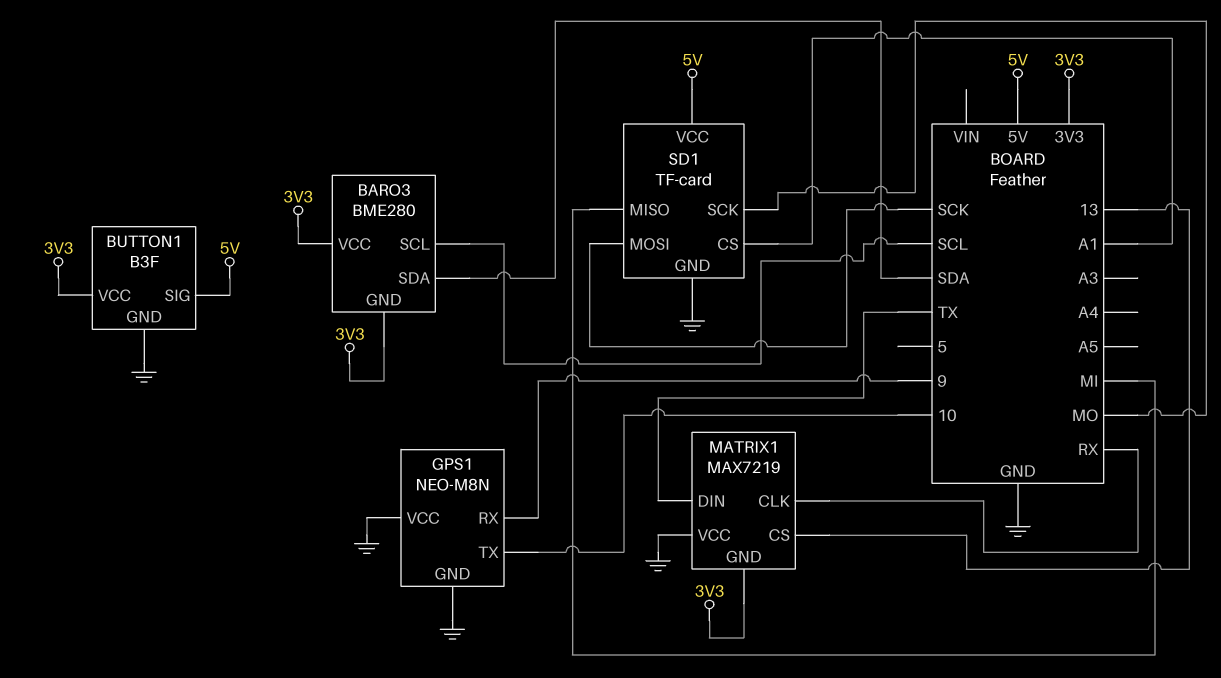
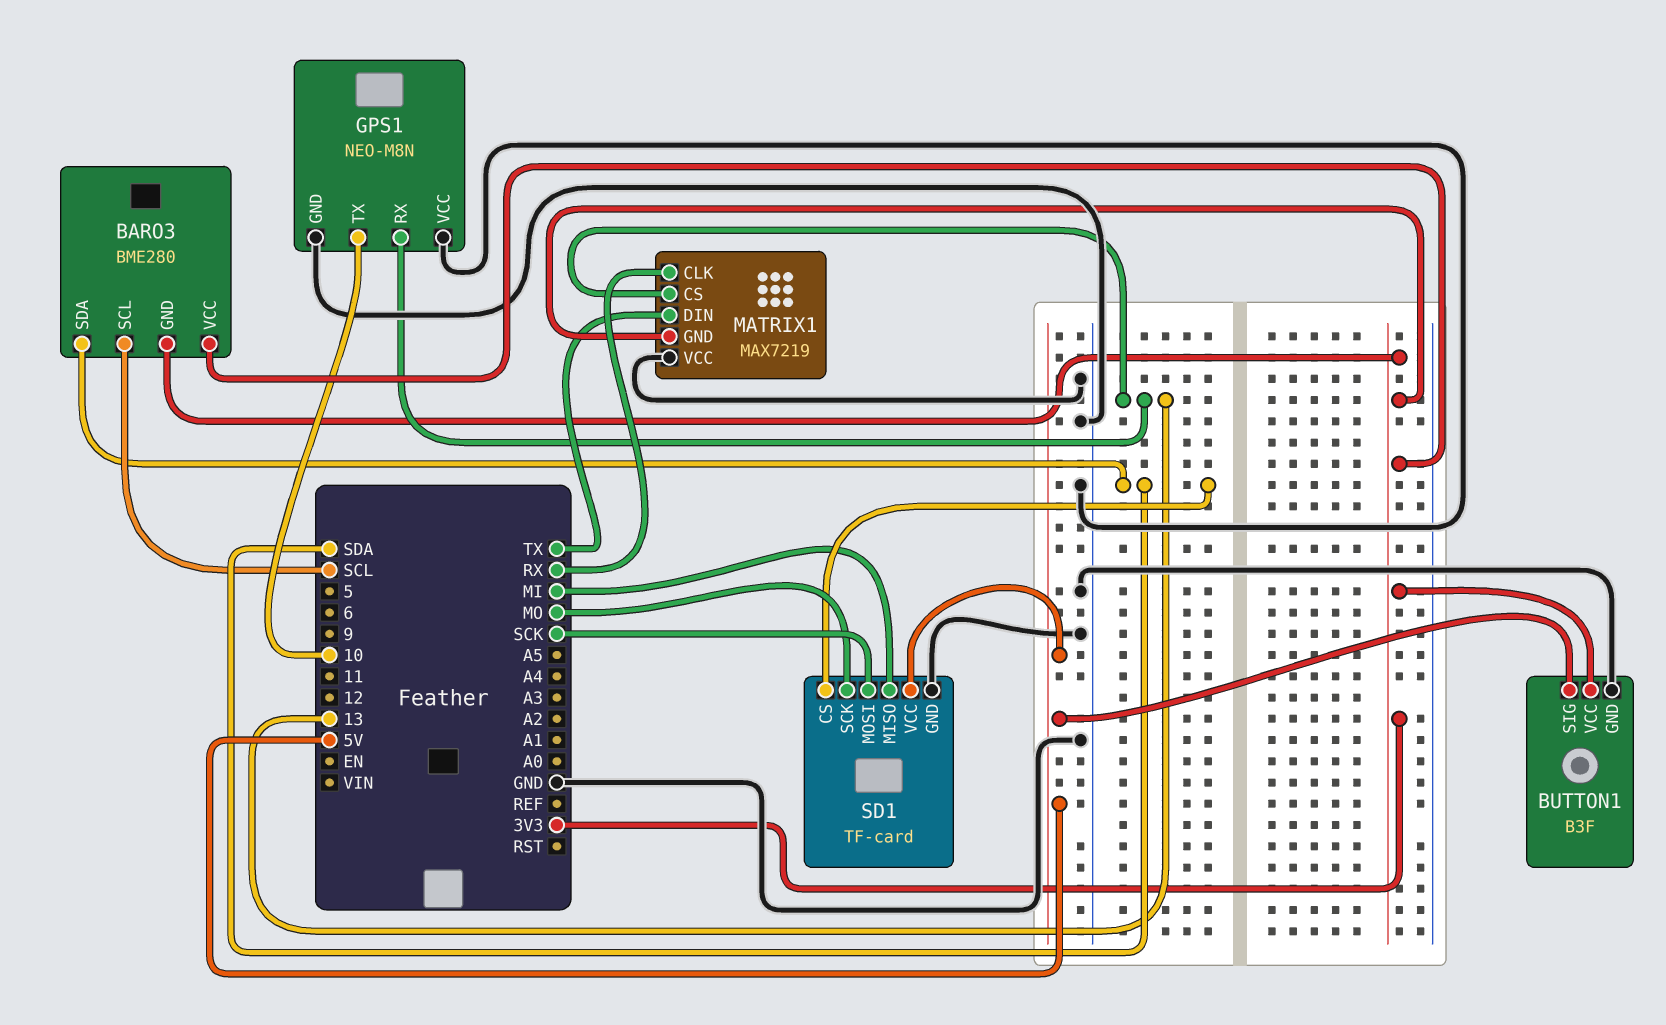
GPS1 pin RX: 9 -> 13
SD1 pin CS: A1 -> SDA

